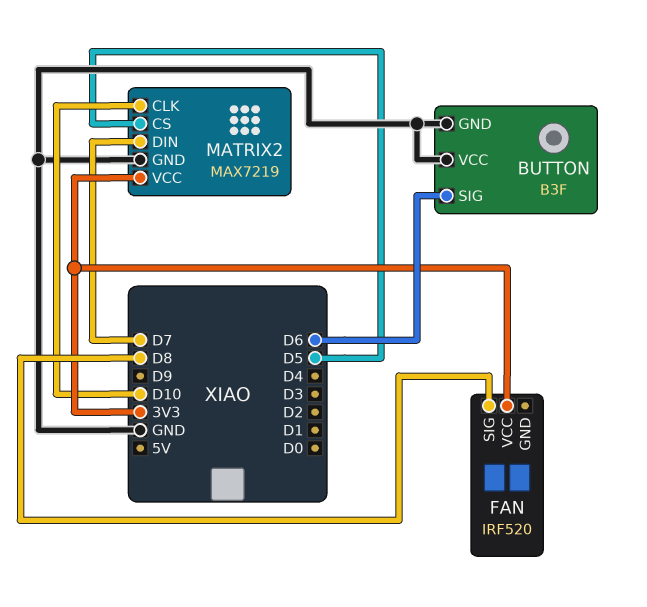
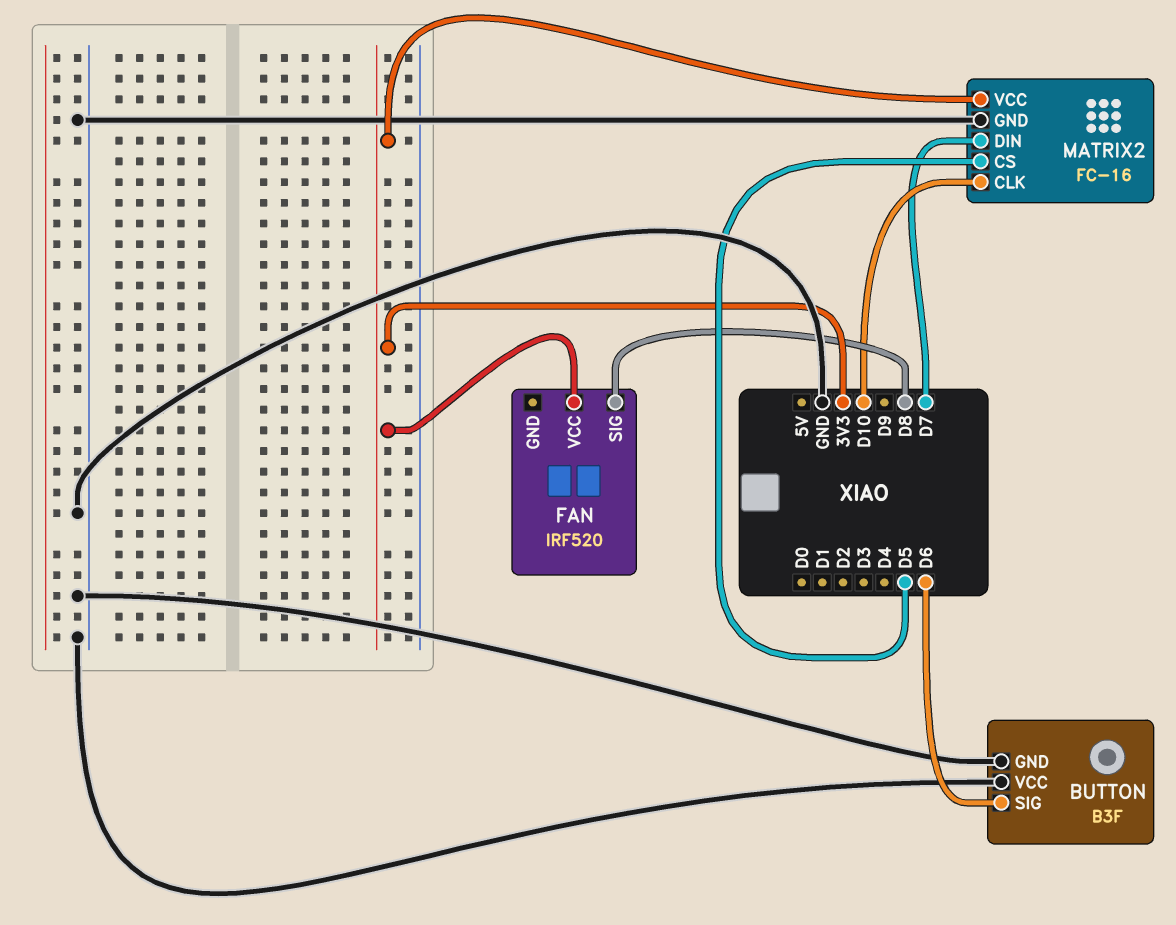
MATRIX2: MAX7219 -> FC-16

